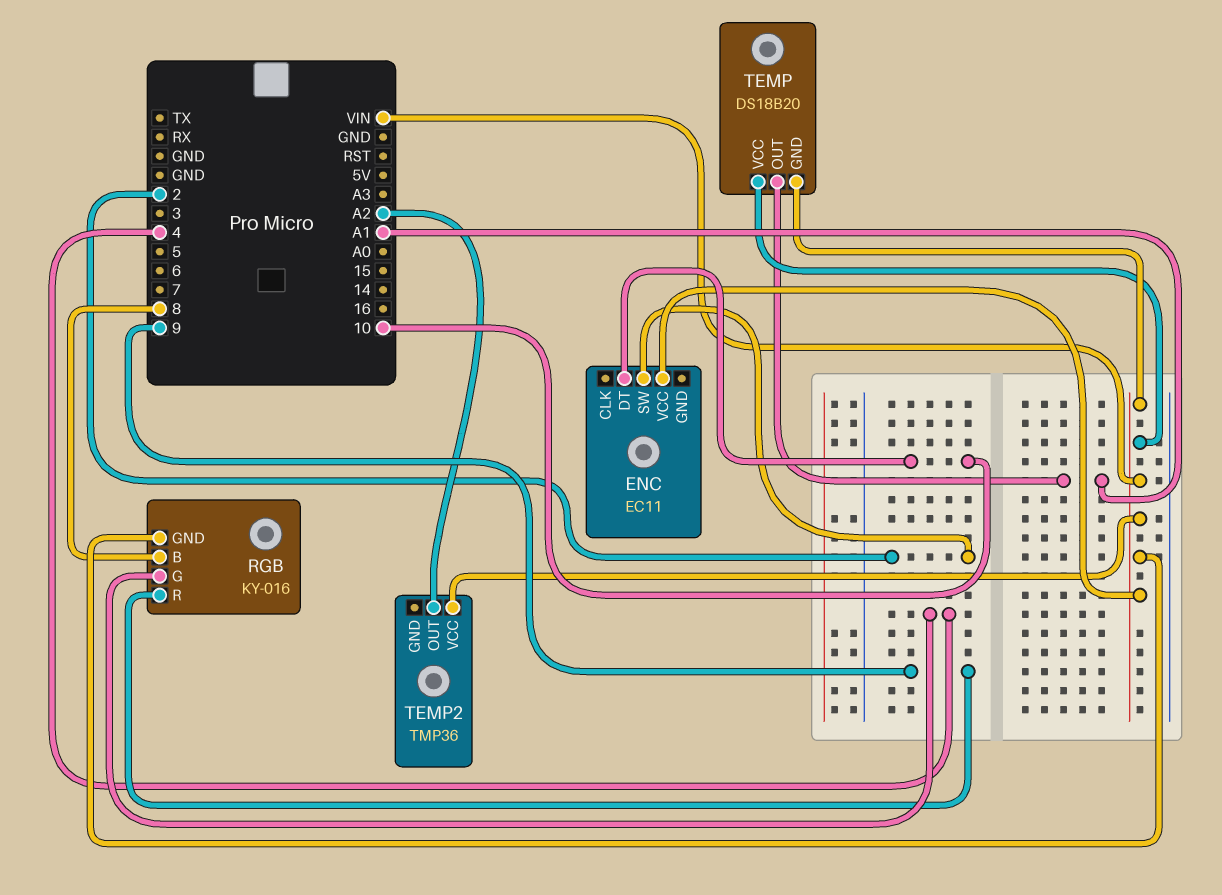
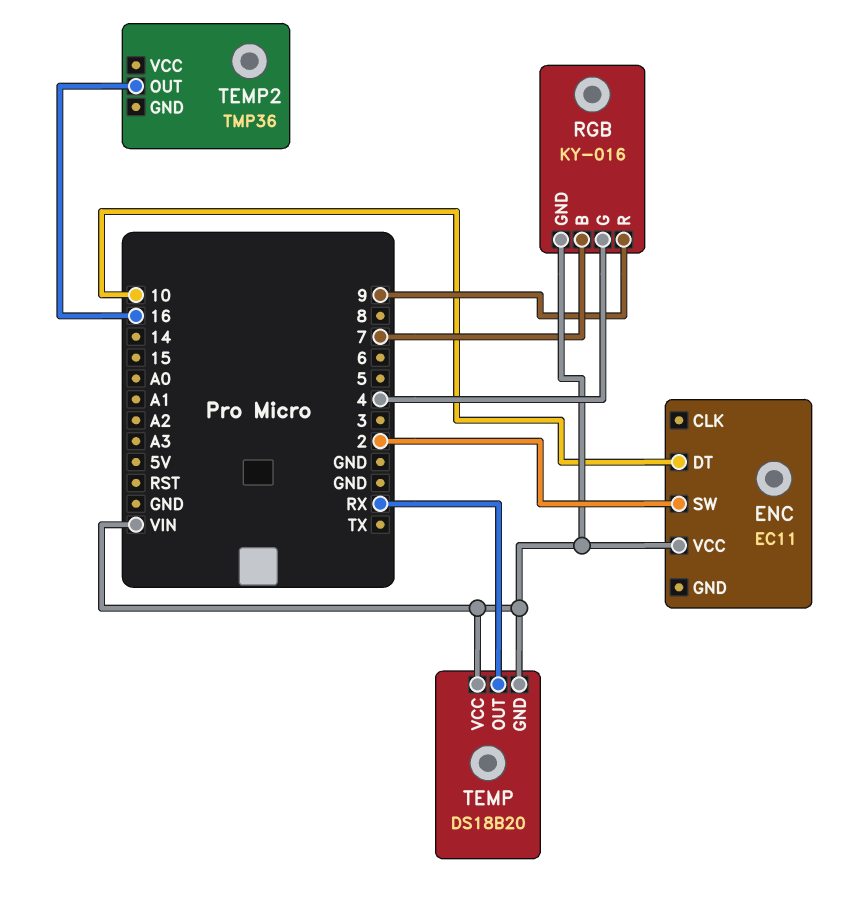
RGB pin B: 8 -> 7
TEMP pin OUT: A1 -> RX
TEMP2 pin OUT: A2 -> 16
TEMP2 pin VCC: VIN -> none

